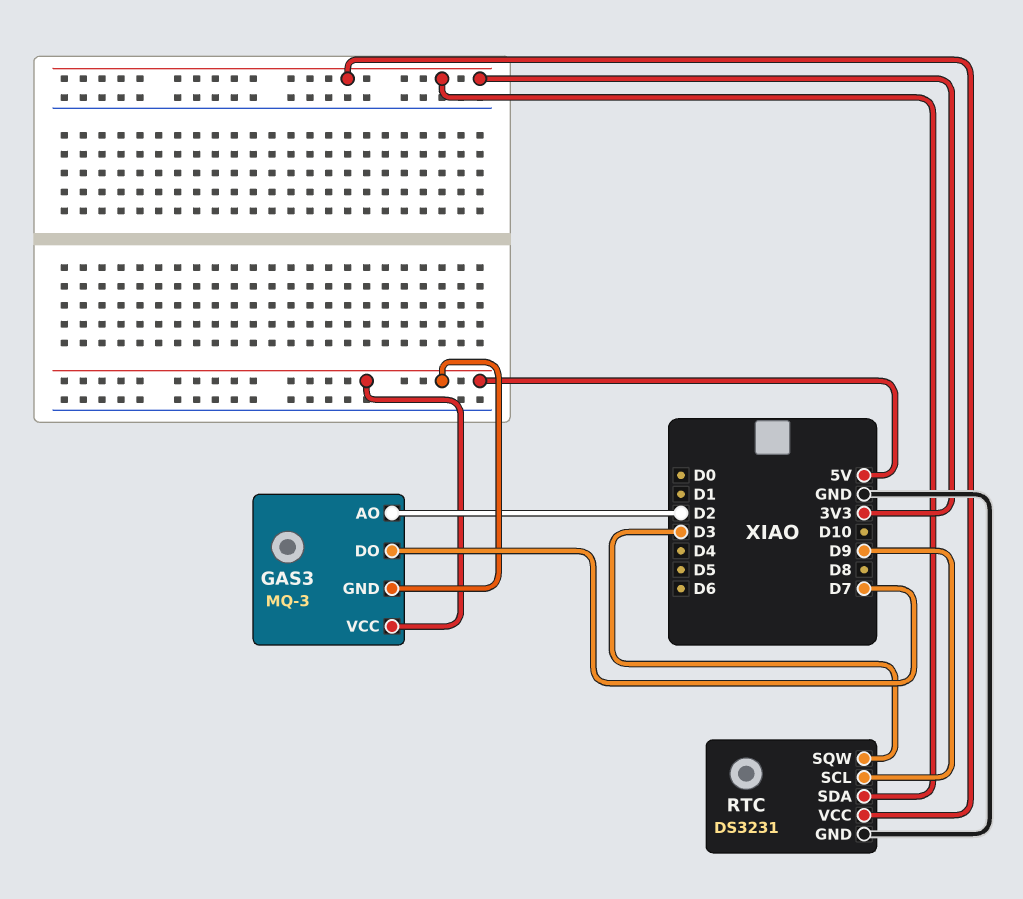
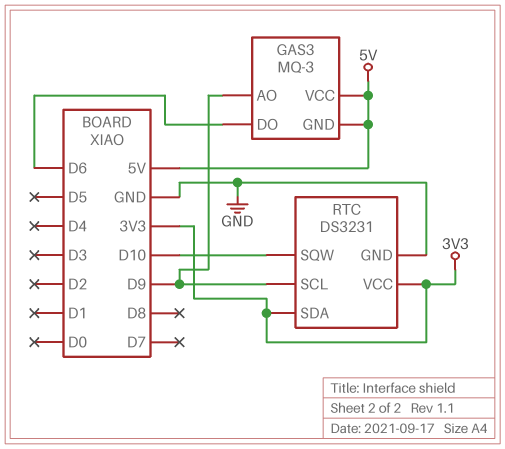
GAS3 pin AO: D2 -> D9
GAS3 pin DO: D7 -> D6
RTC pin SQW: D3 -> D10

